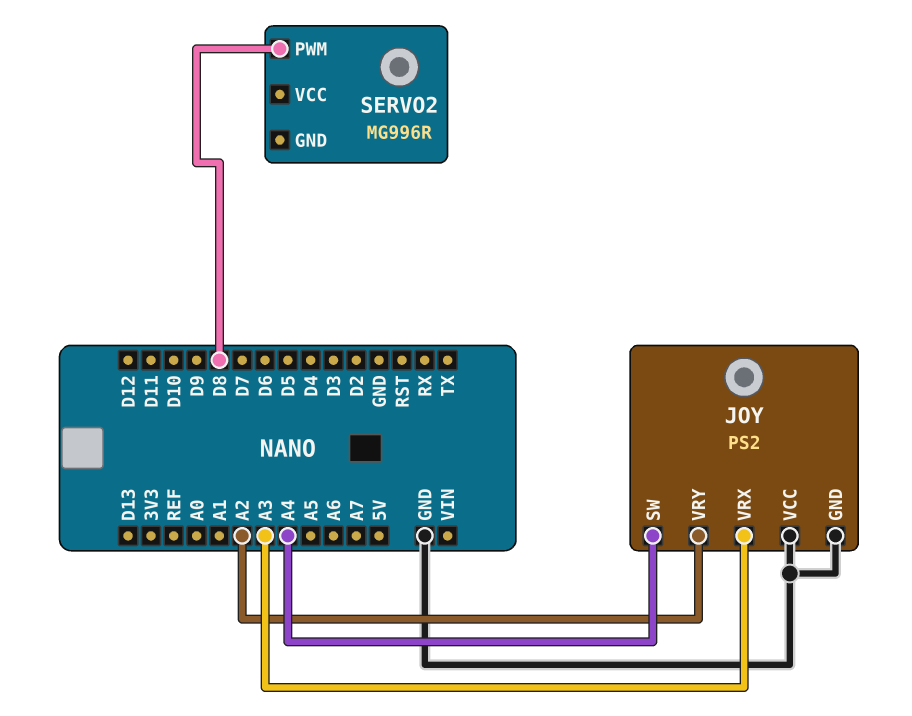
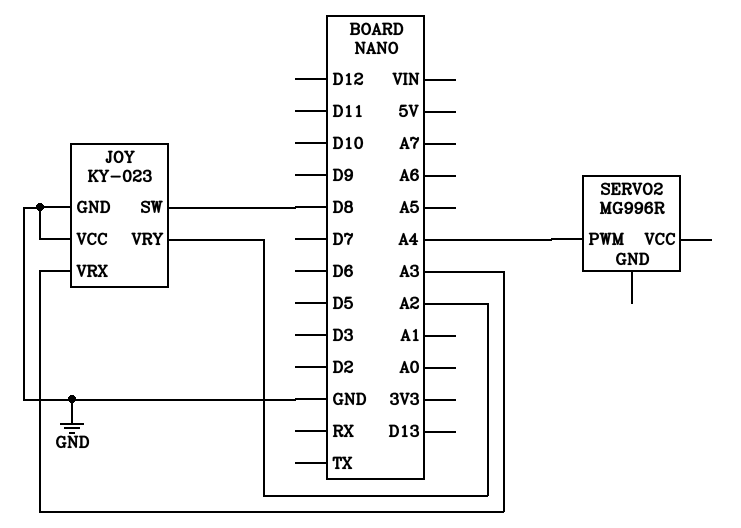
JOY: PS2 -> KY-023
JOY pin SW: A4 -> D8
SERVO2 pin PWM: D8 -> A4

